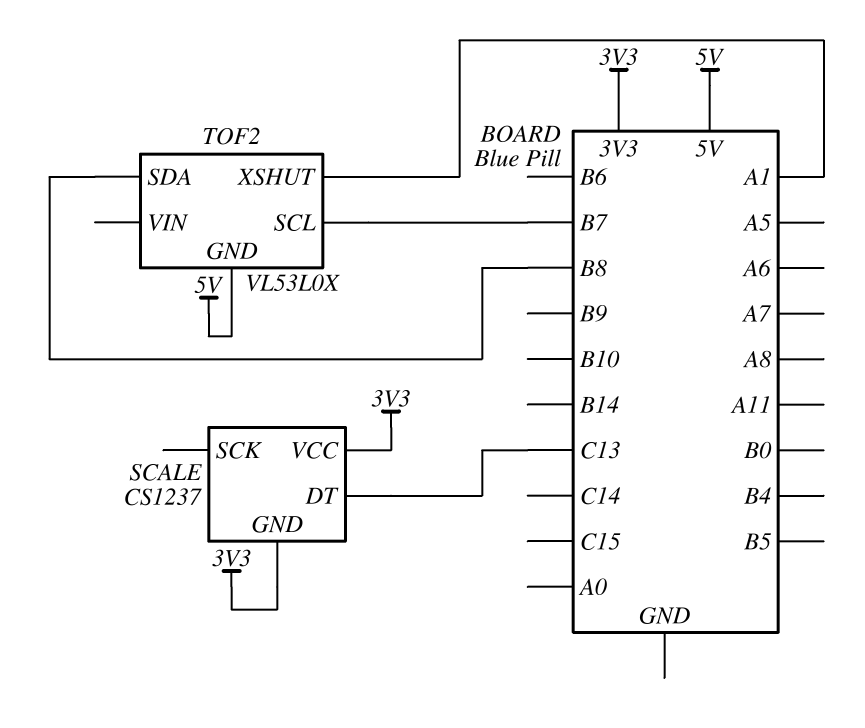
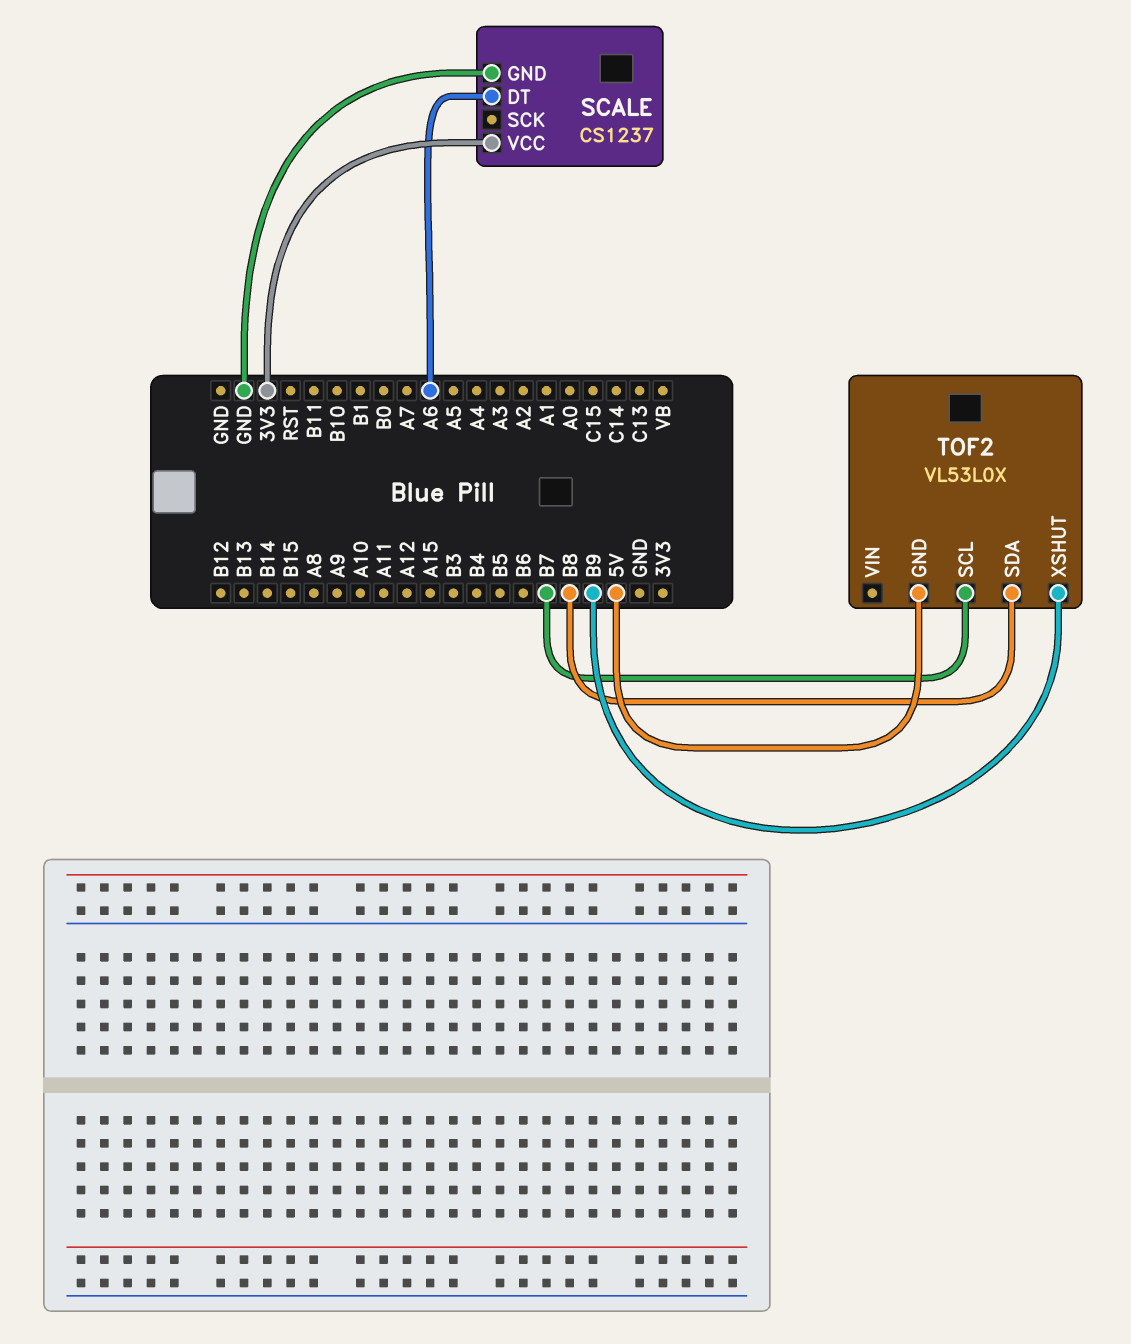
SCALE pin DT: C13 -> A6
SCALE pin GND: 3V3 -> GND
TOF2 pin XSHUT: A1 -> B9

